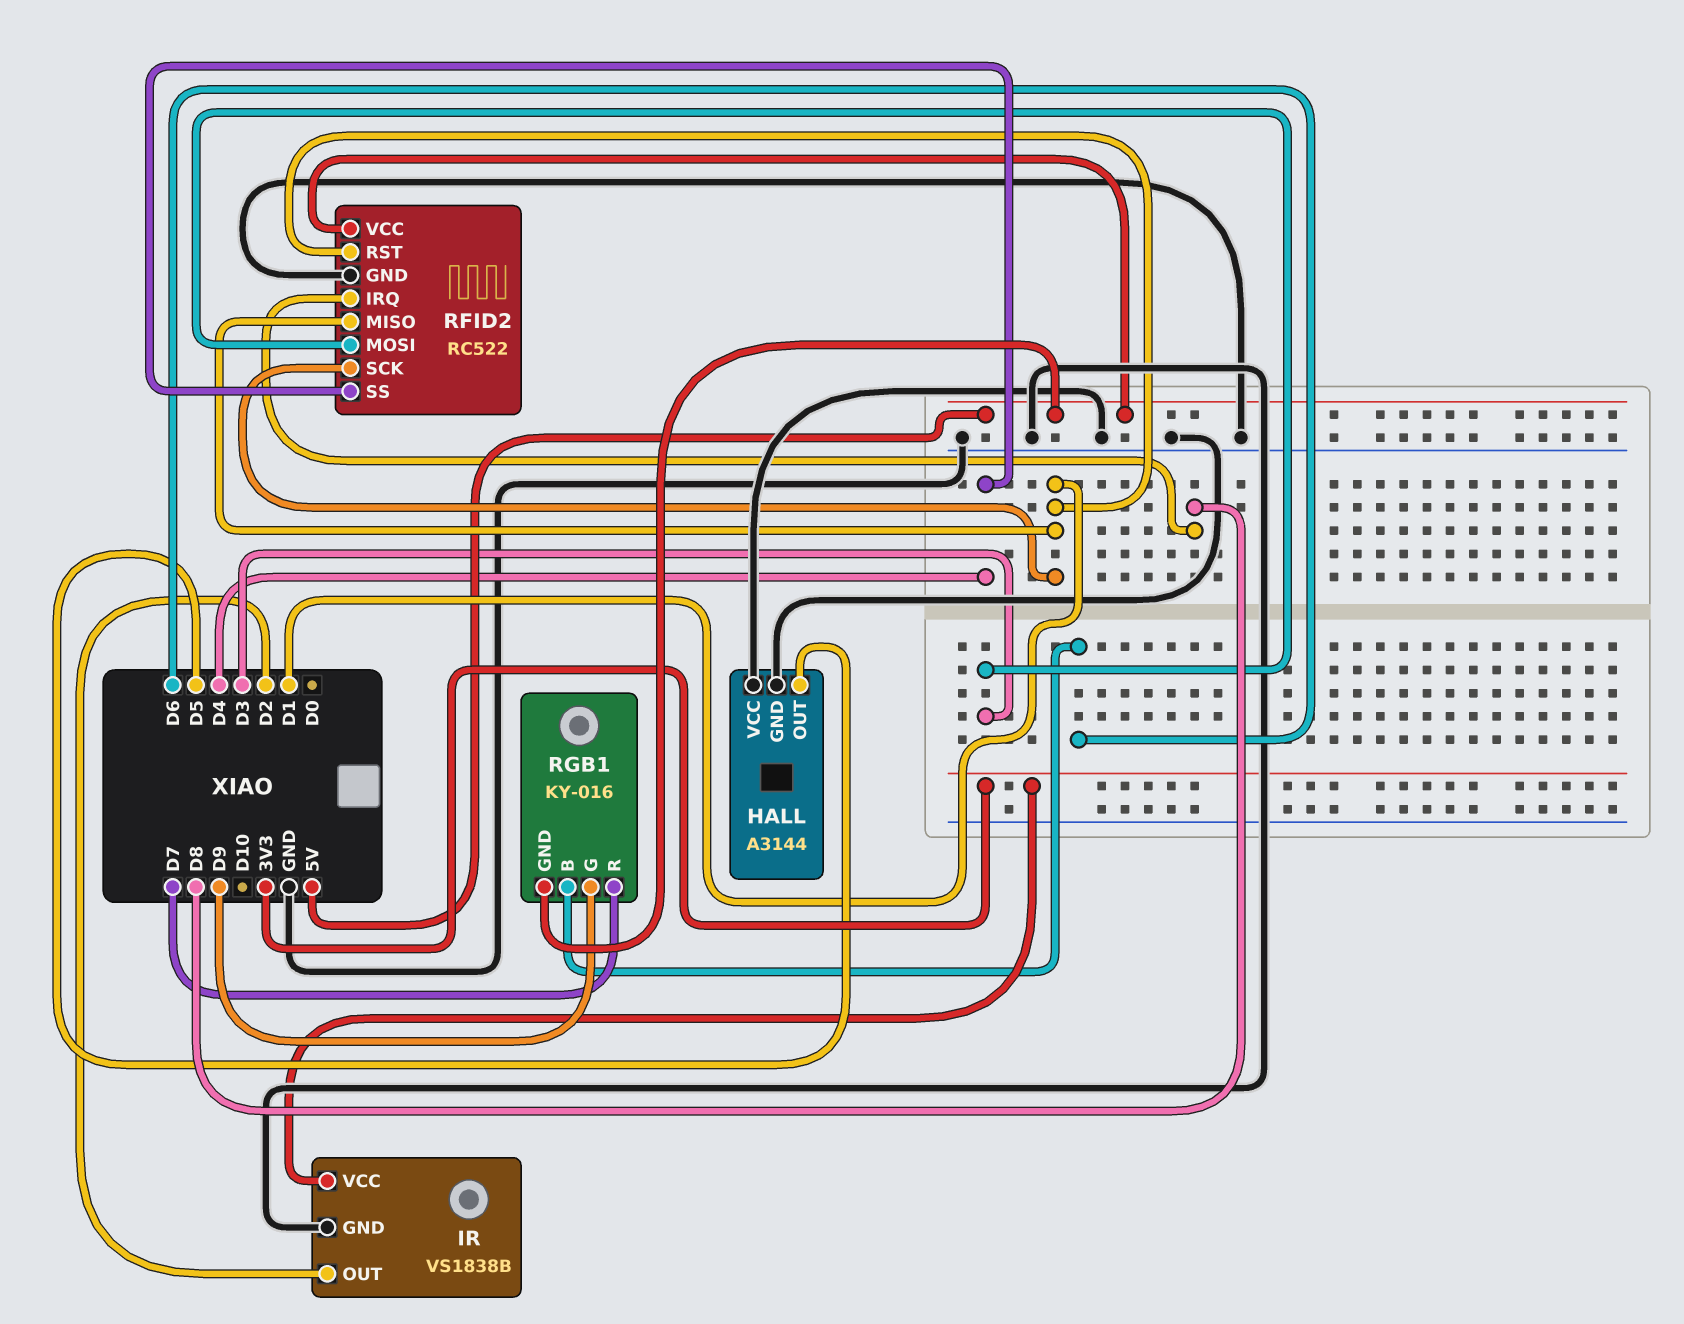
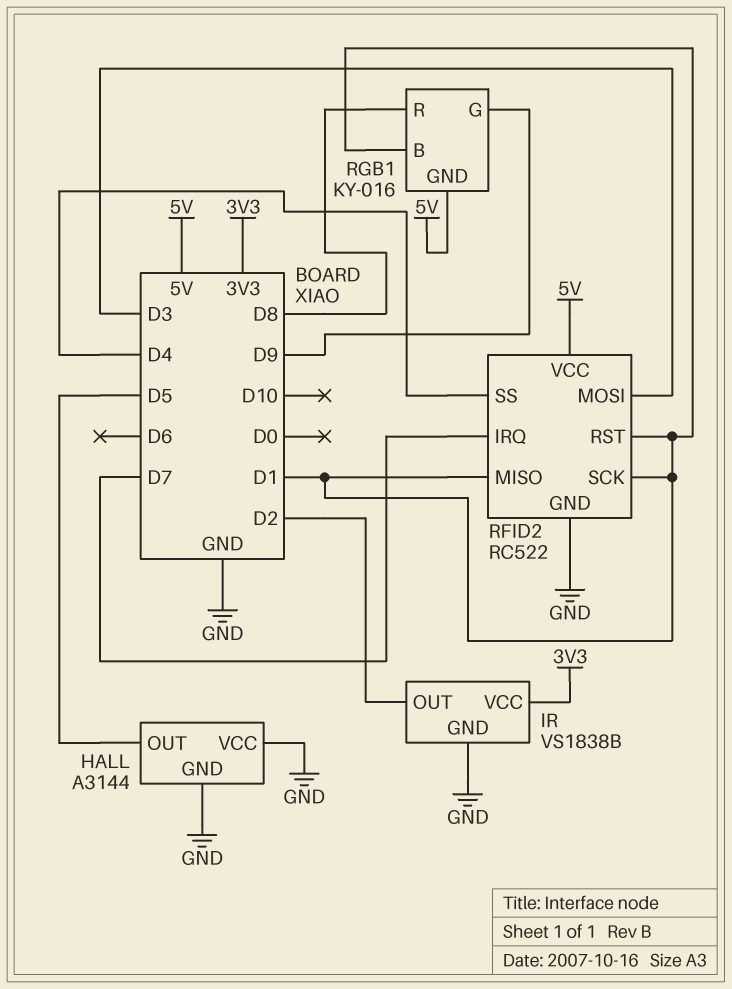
RFID2 pin IRQ: D8 -> D7
RGB1 pin B: D6 -> D1
RGB1 pin R: D7 -> D8

